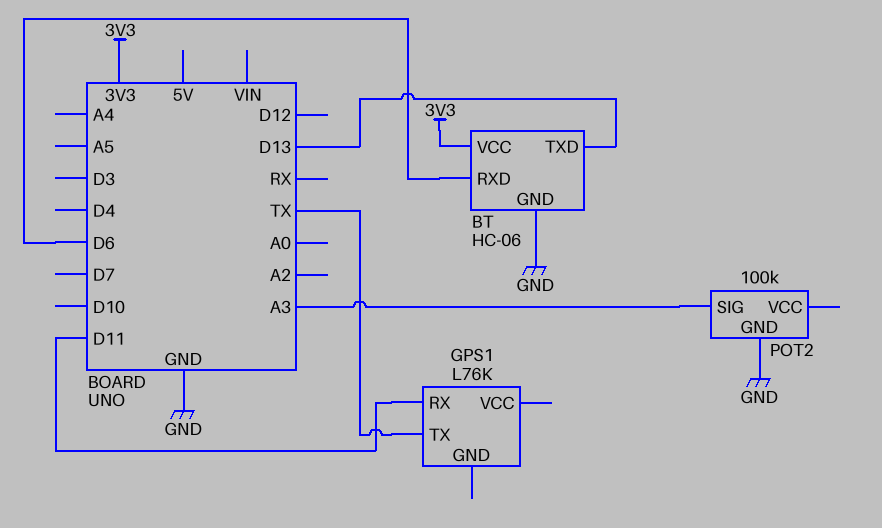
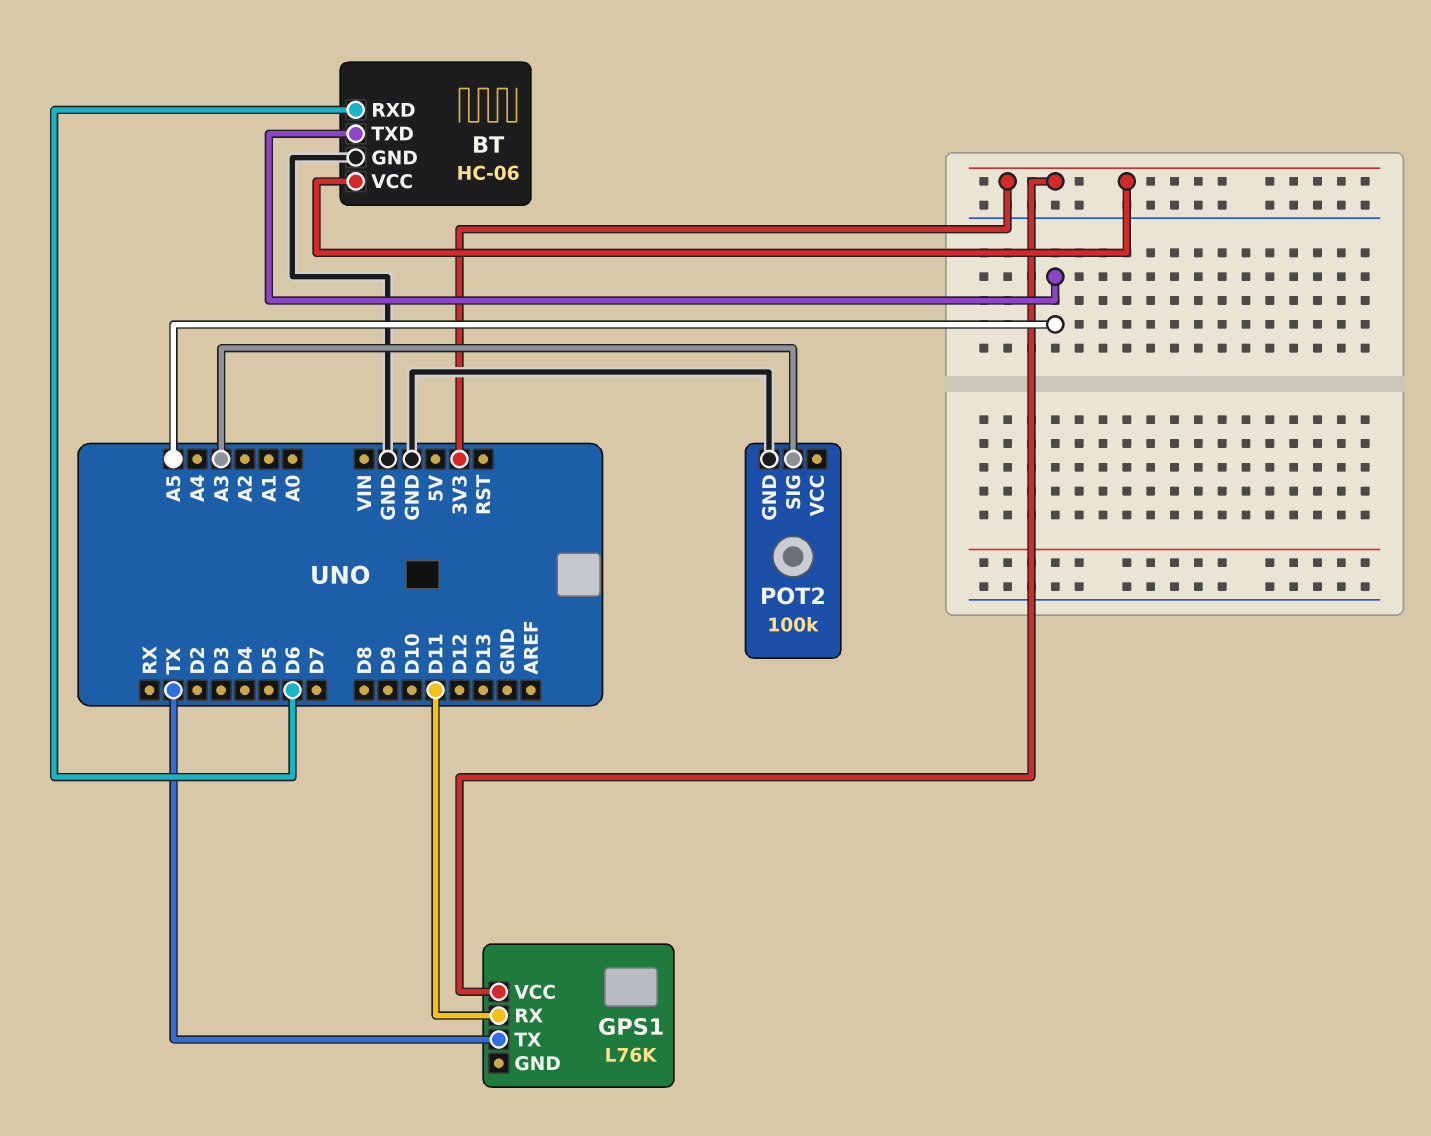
BT pin TXD: D13 -> A5
GPS1 pin VCC: none -> 3V3

